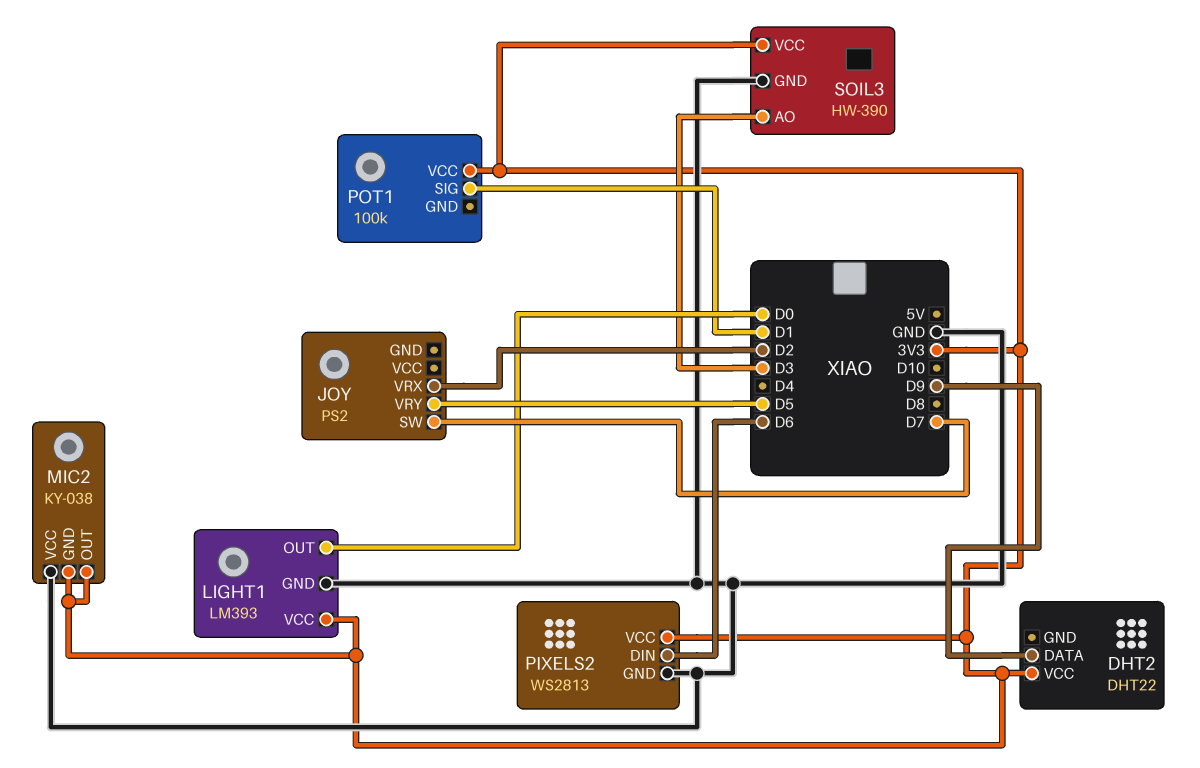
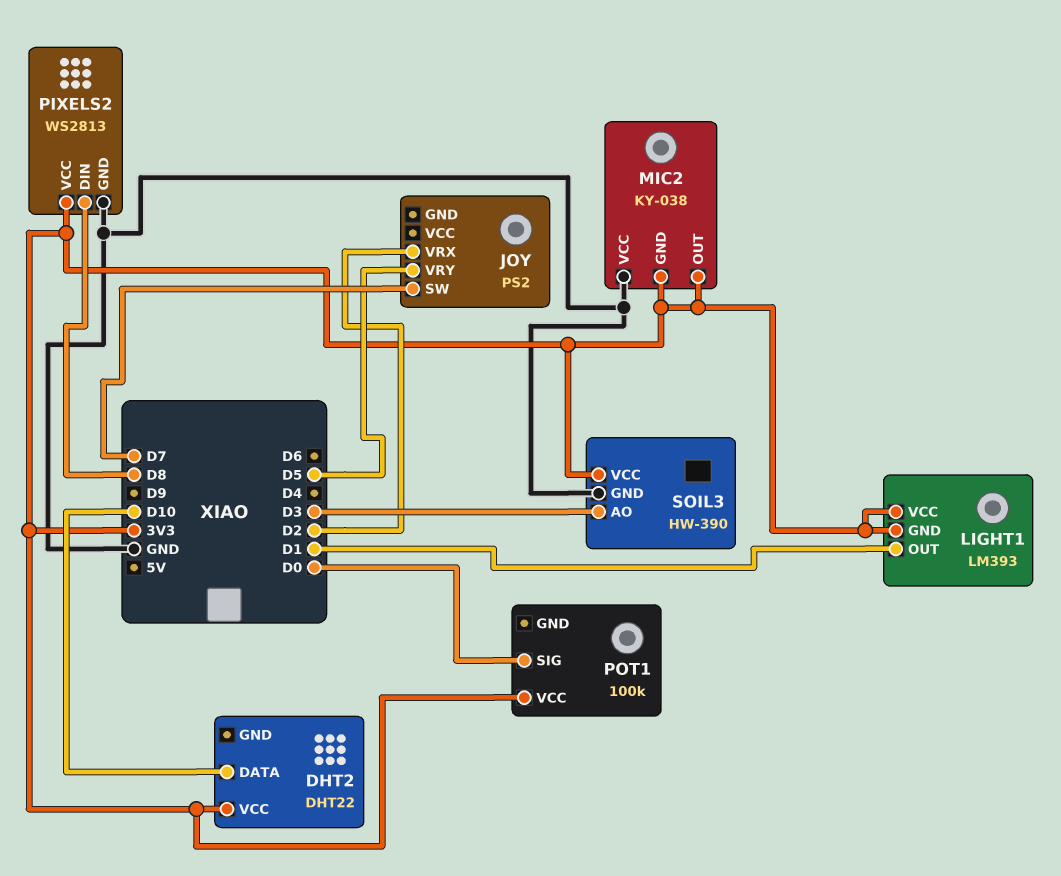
DHT2 pin DATA: D9 -> D10
LIGHT1 pin GND: GND -> 3V3
LIGHT1 pin OUT: D0 -> D1
PIXELS2 pin DIN: D6 -> D8
POT1 pin SIG: D1 -> D0

